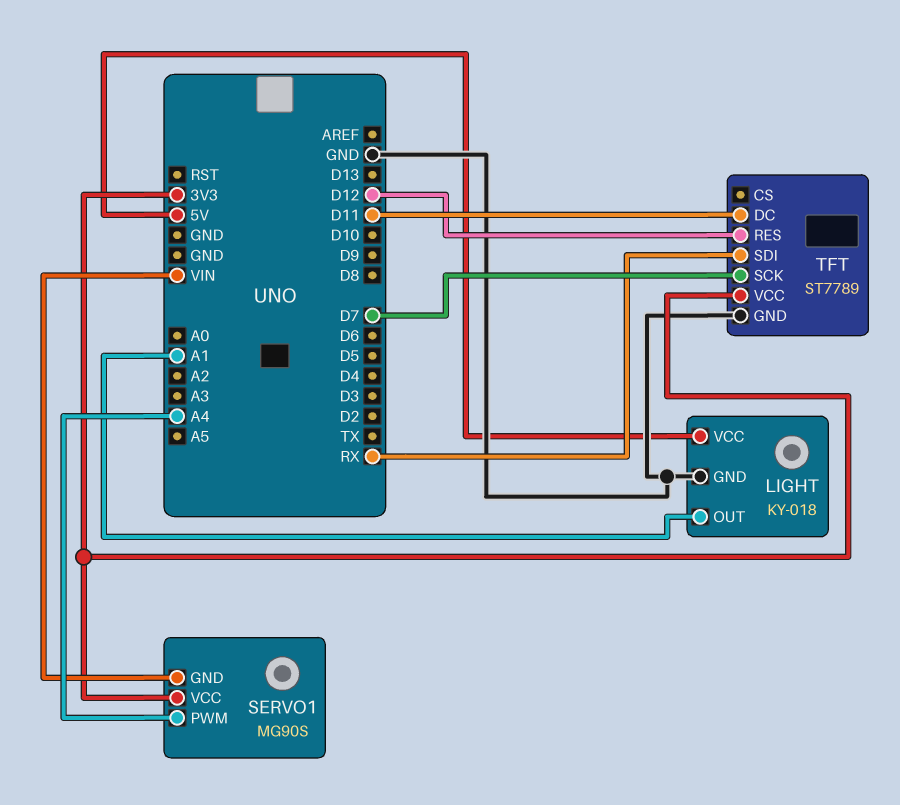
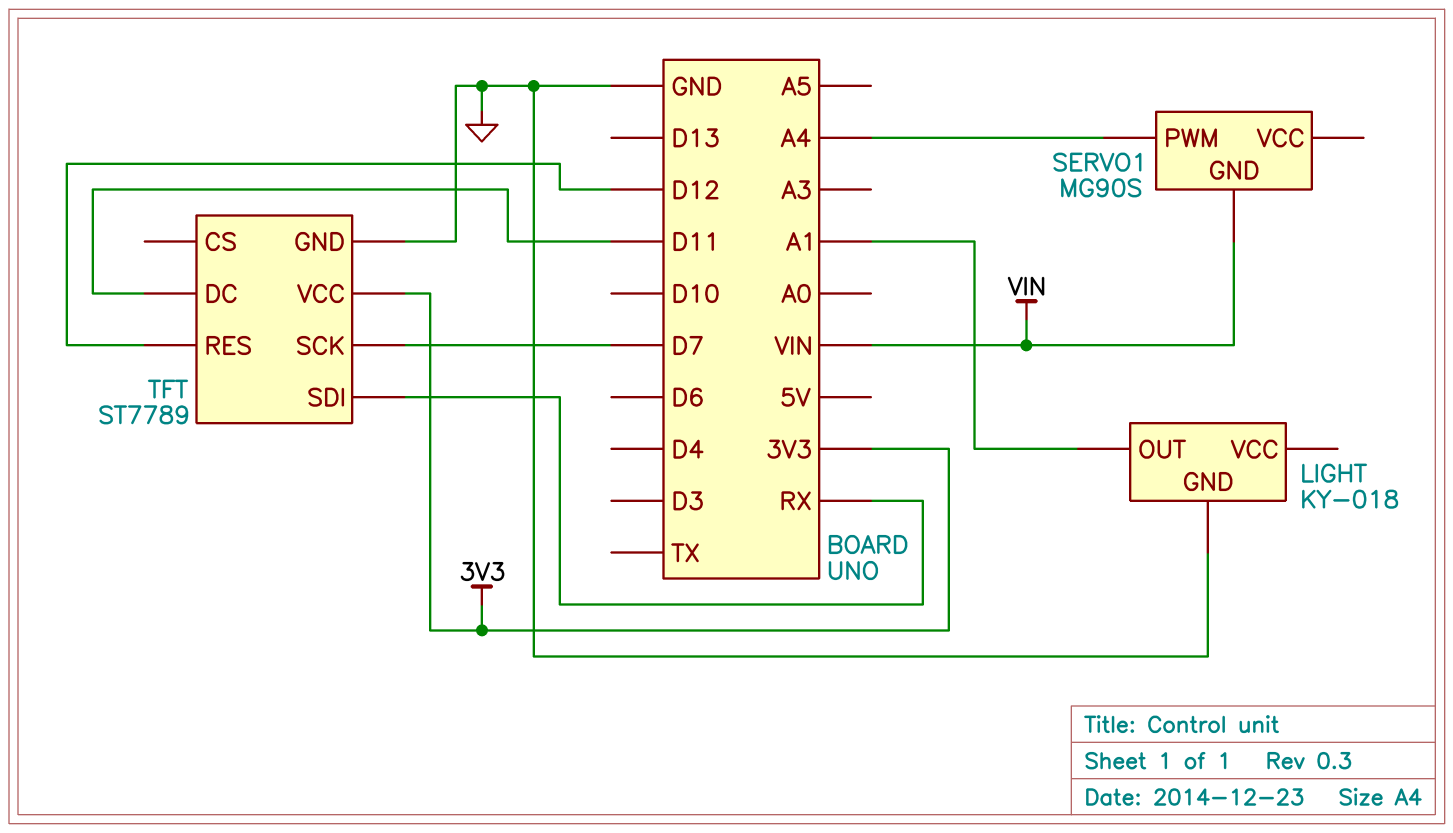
LIGHT pin VCC: 5V -> none
SERVO1 pin VCC: 3V3 -> none

